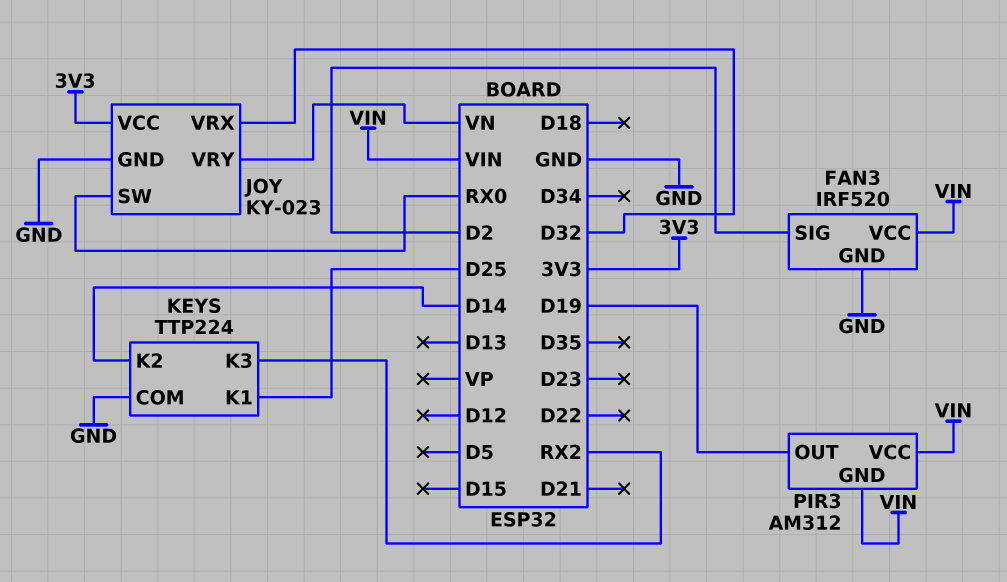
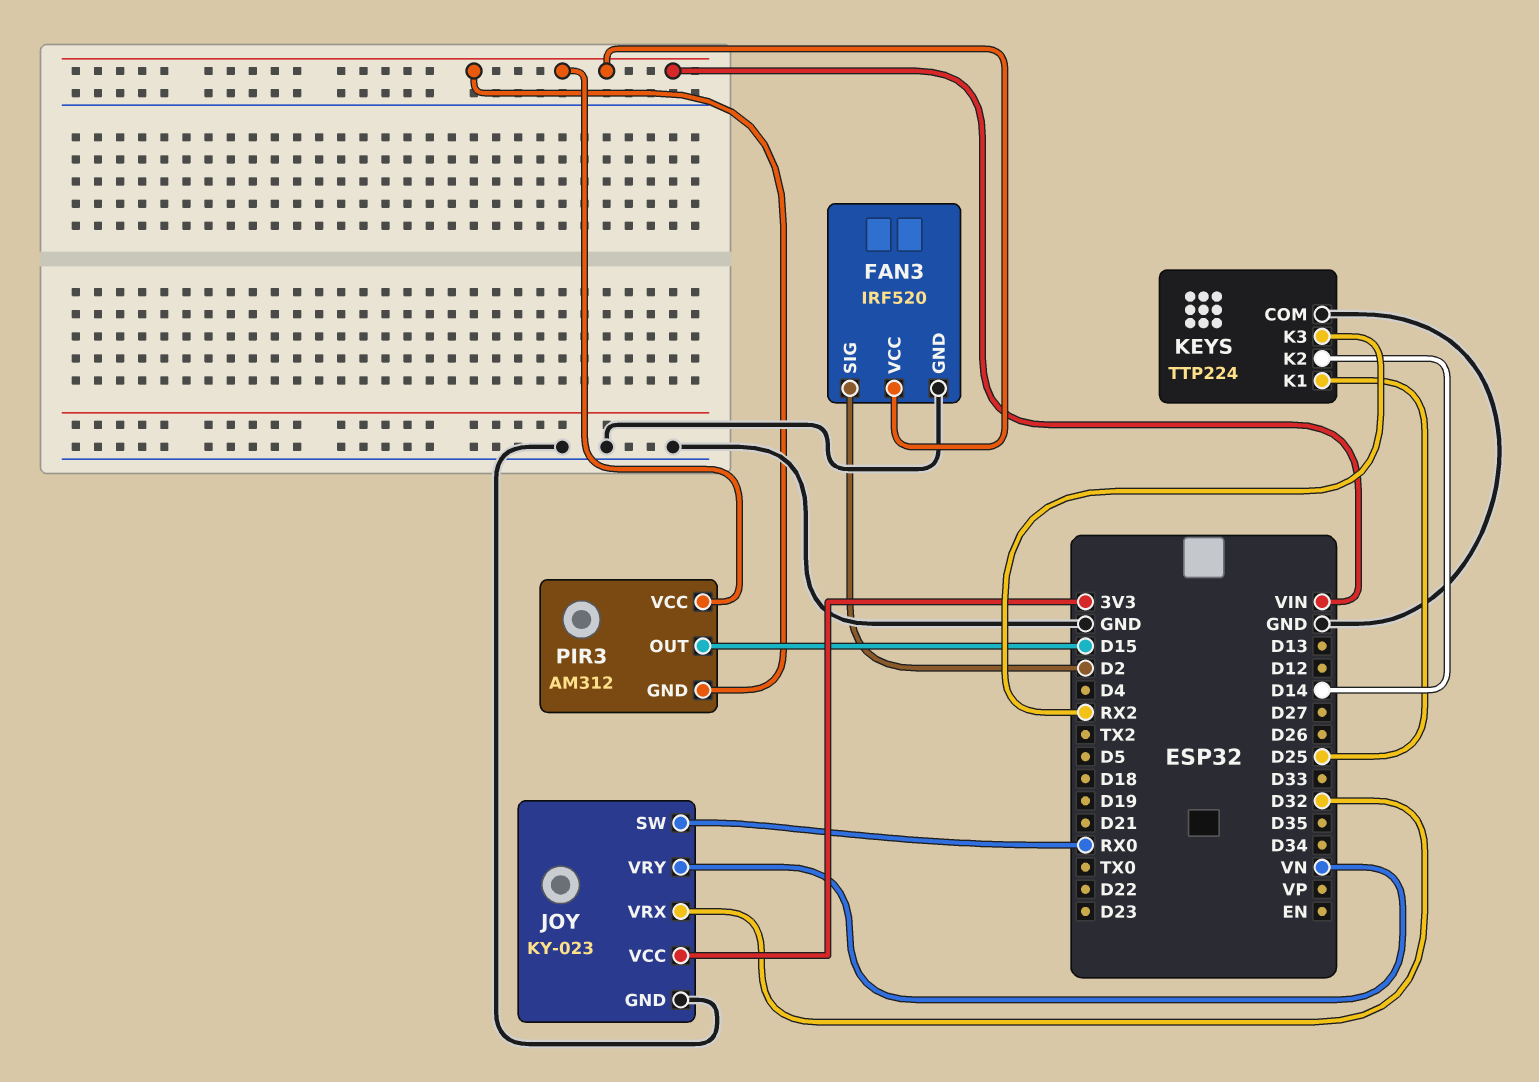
PIR3 pin OUT: D19 -> D15

